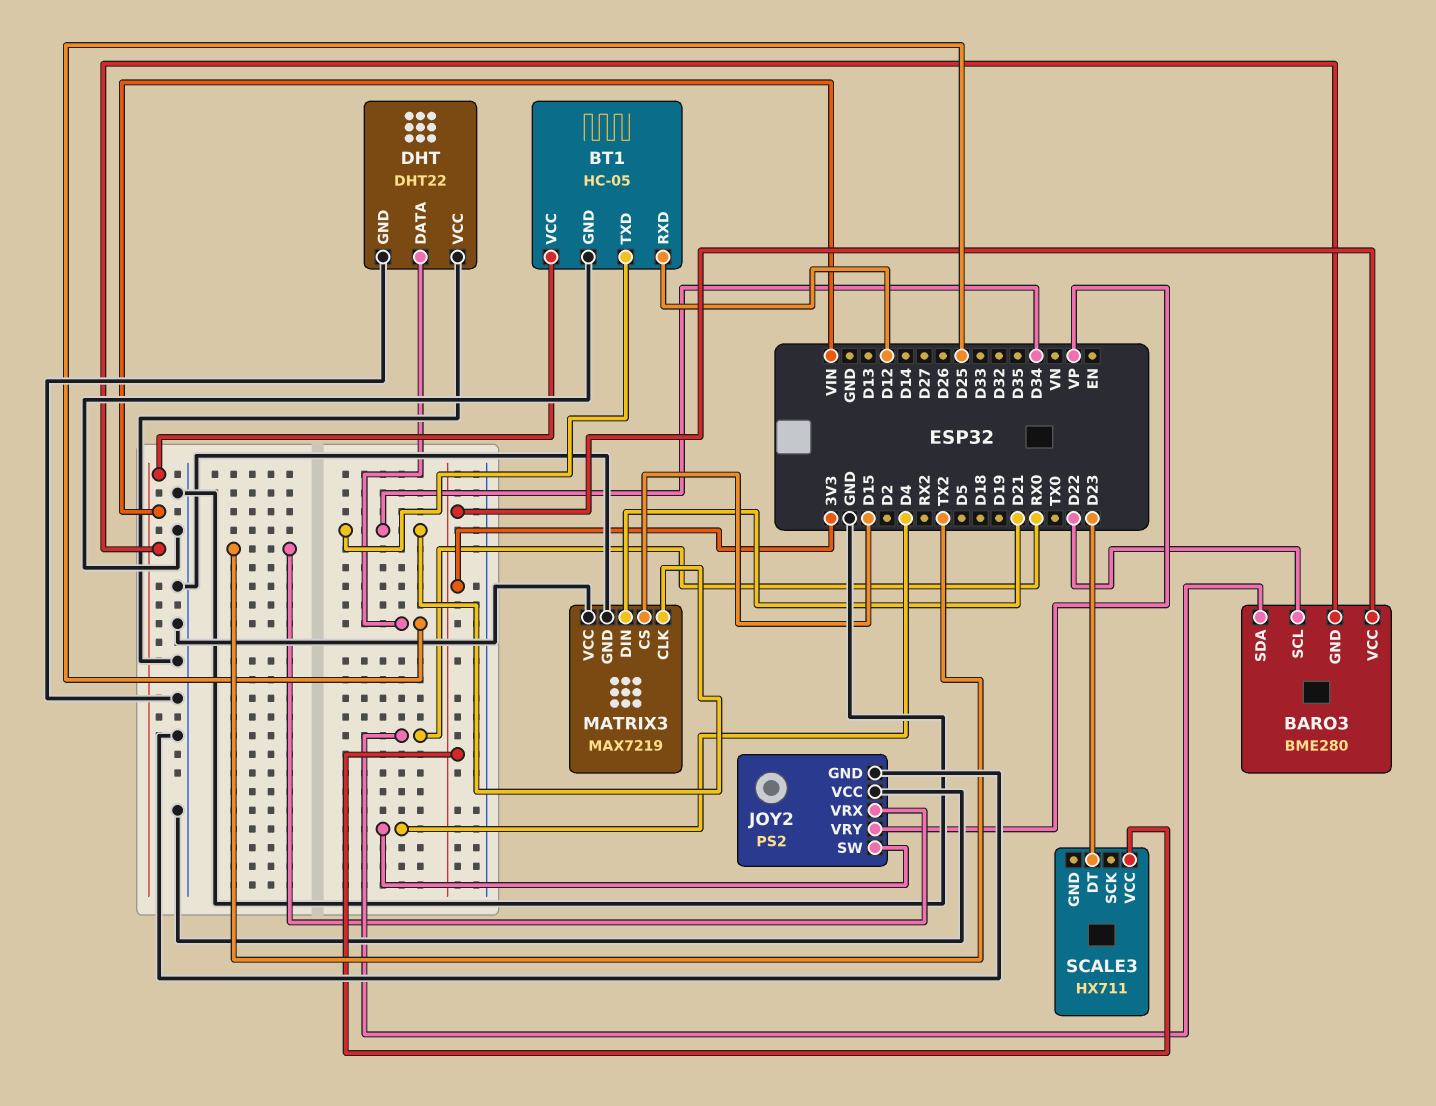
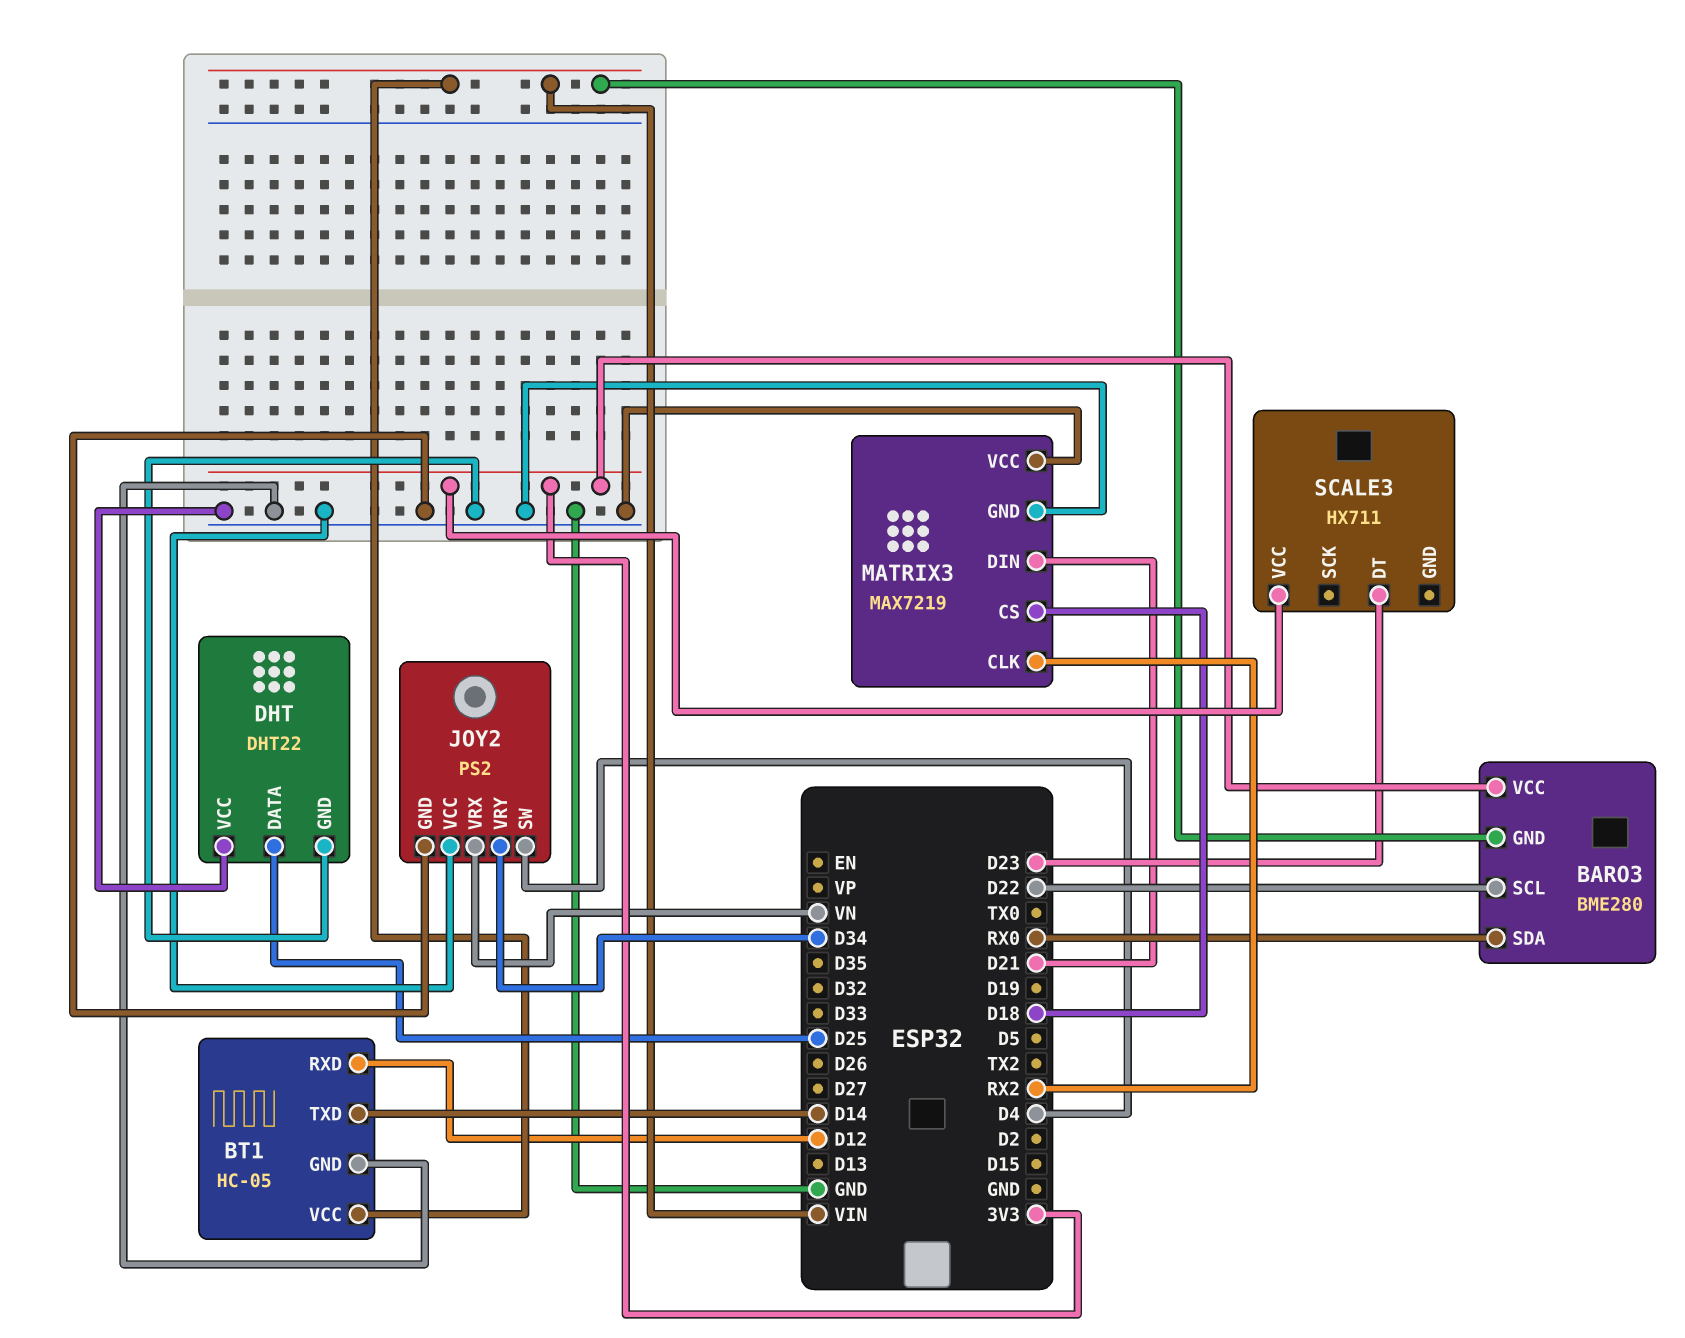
BT1 pin TXD: D34 -> D14
JOY2 pin VRX: TX2 -> VN
JOY2 pin VRY: VP -> D34
MATRIX3 pin CLK: D34 -> RX2
MATRIX3 pin CS: D15 -> D18

